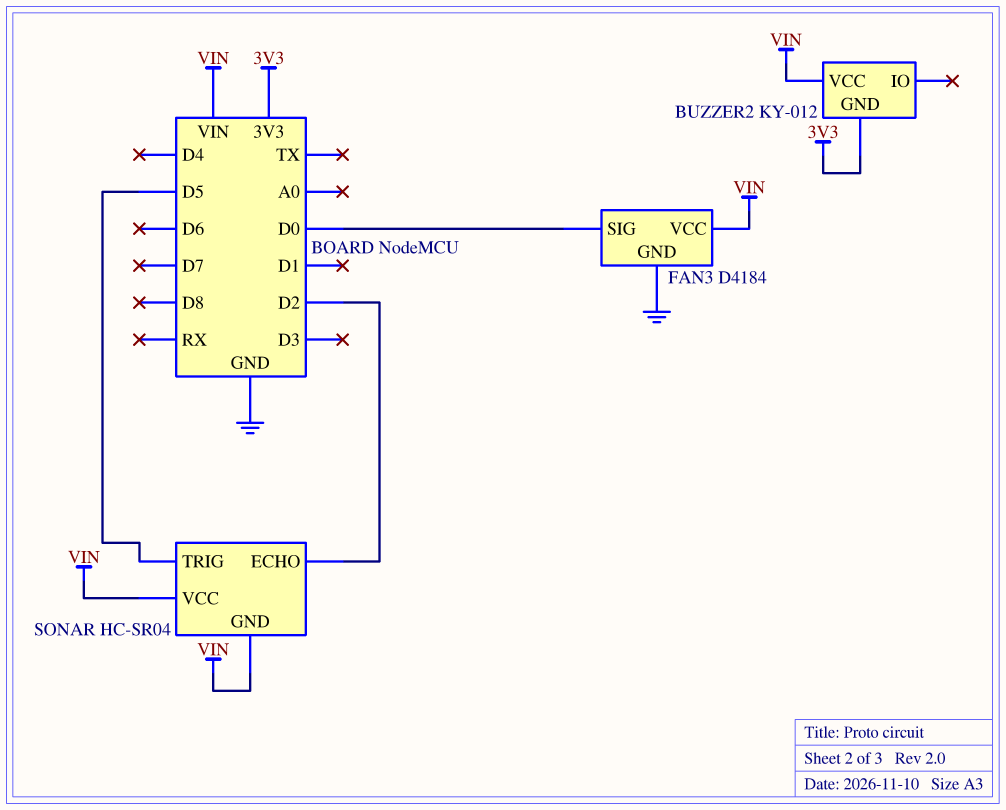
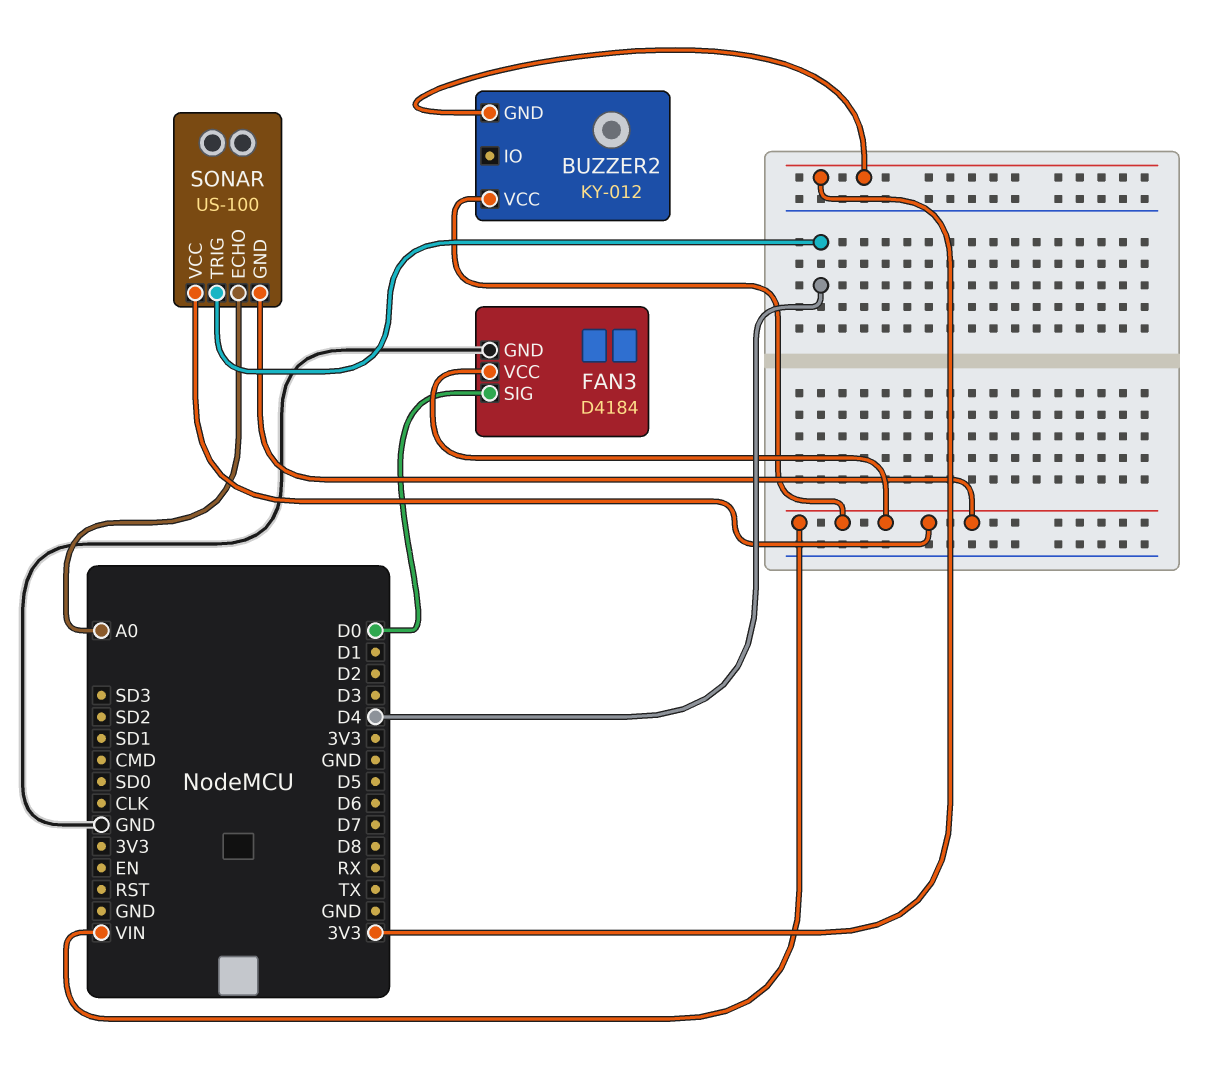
SONAR: HC-SR04 -> US-100
SONAR pin ECHO: D2 -> A0
SONAR pin TRIG: D5 -> D4

